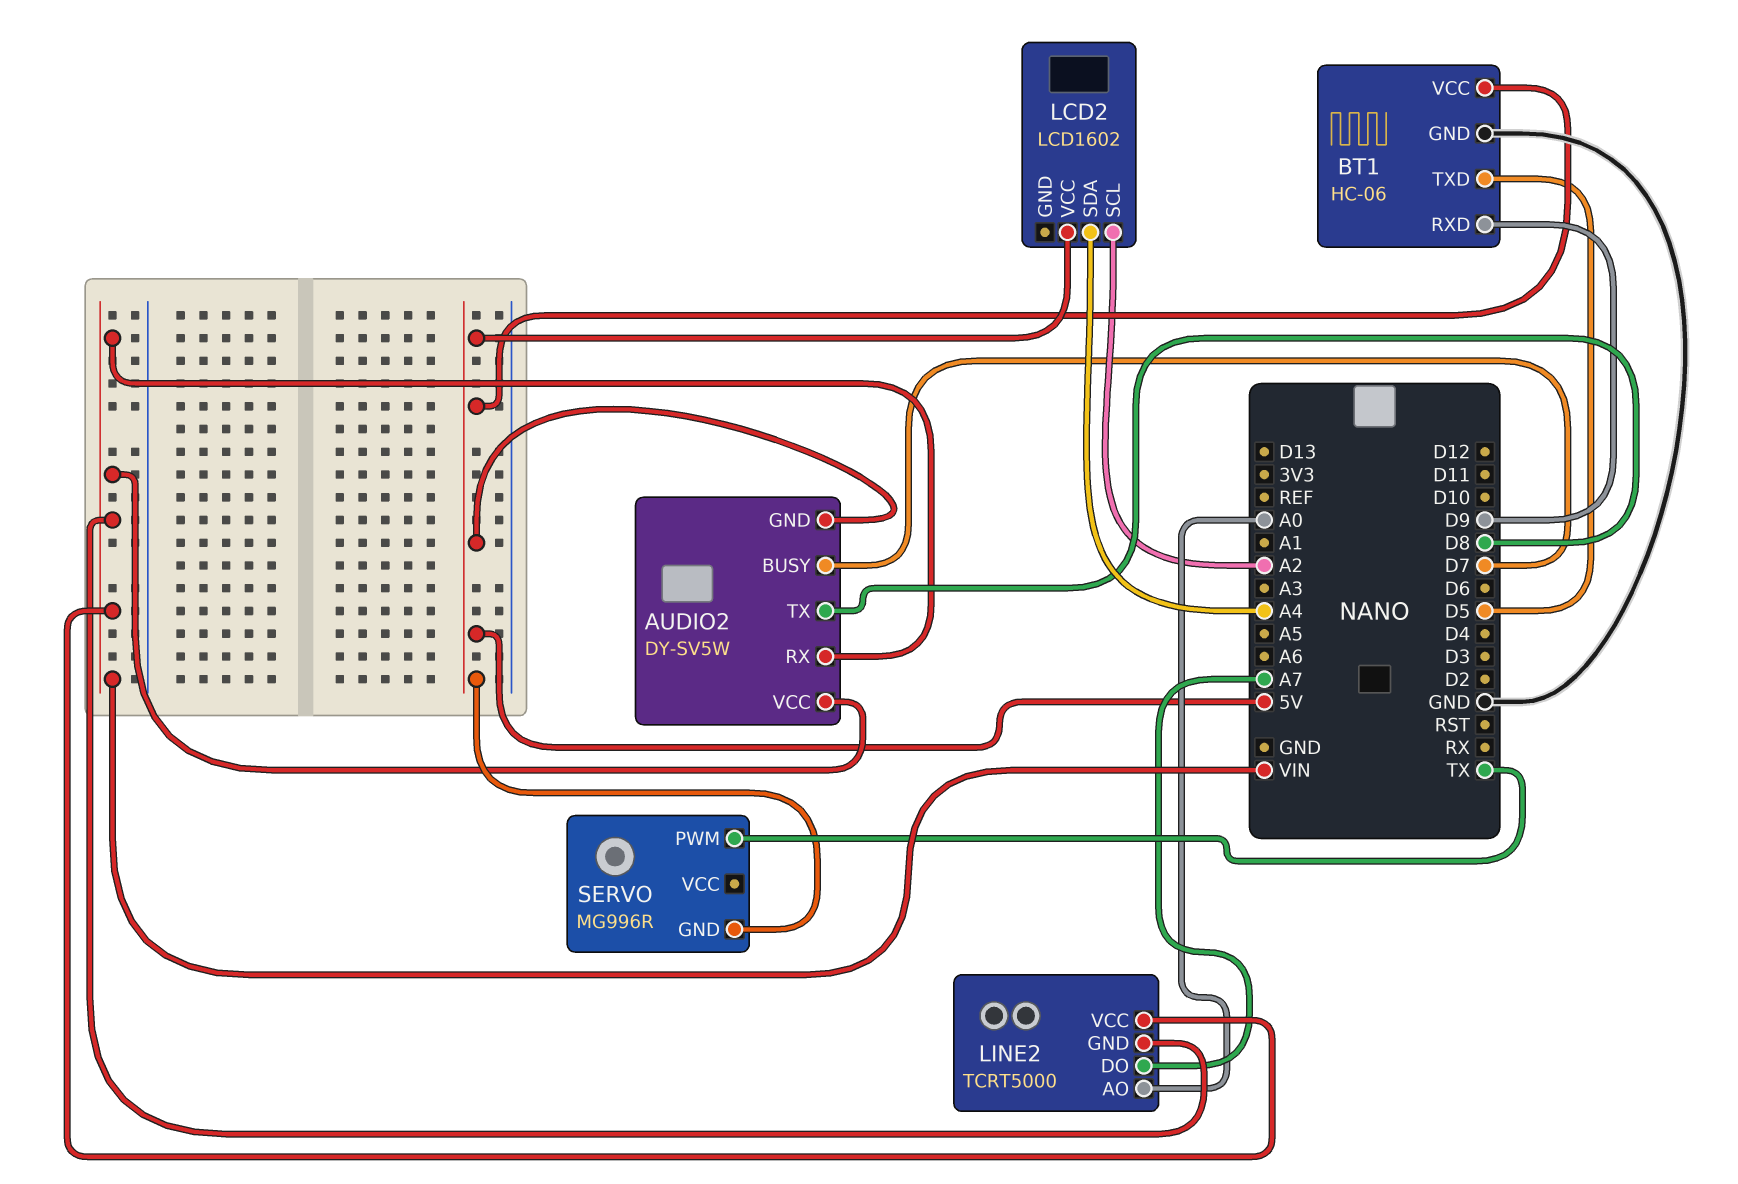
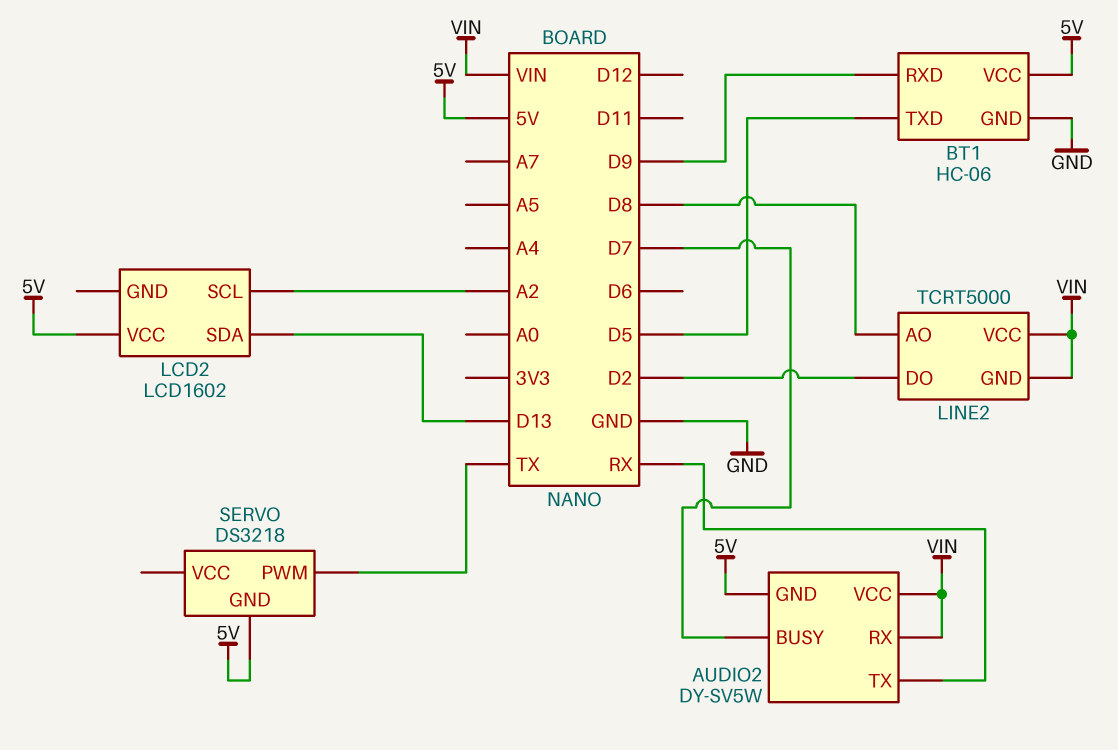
AUDIO2 pin TX: D8 -> RX
LCD2 pin SDA: A4 -> D13
LINE2 pin AO: A0 -> D8
LINE2 pin DO: A7 -> D2
SERVO: MG996R -> DS3218

